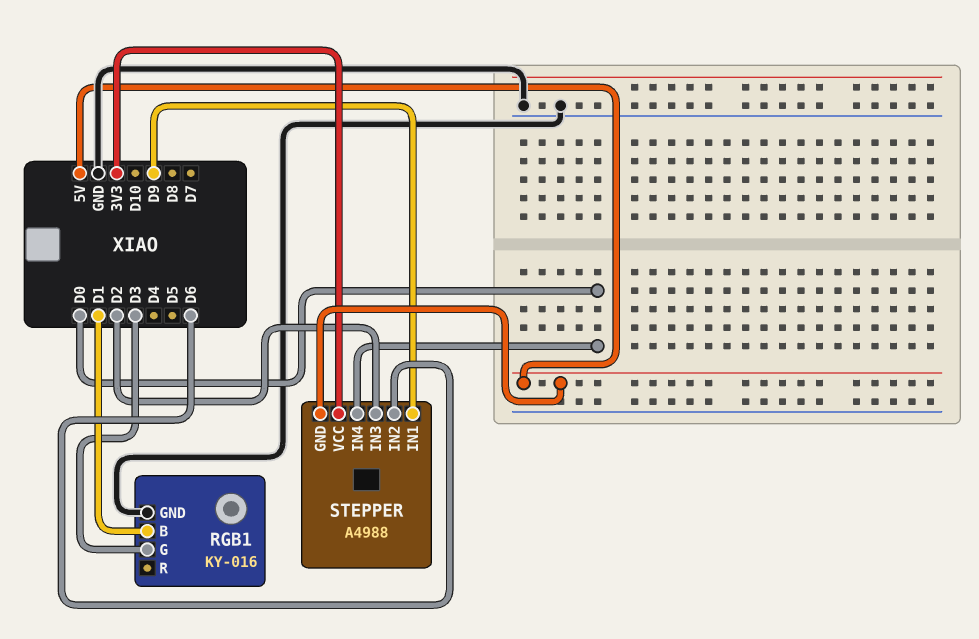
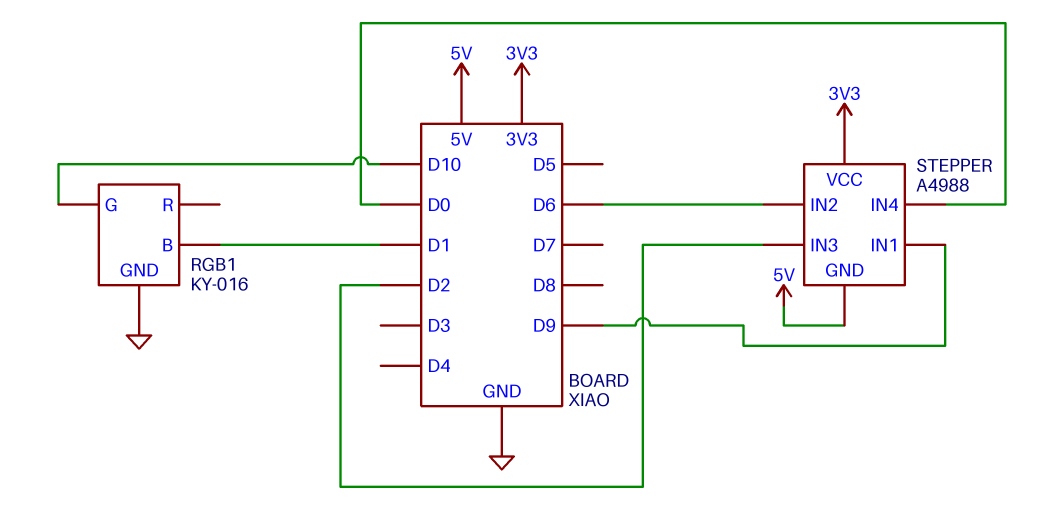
RGB1 pin G: D3 -> D10

